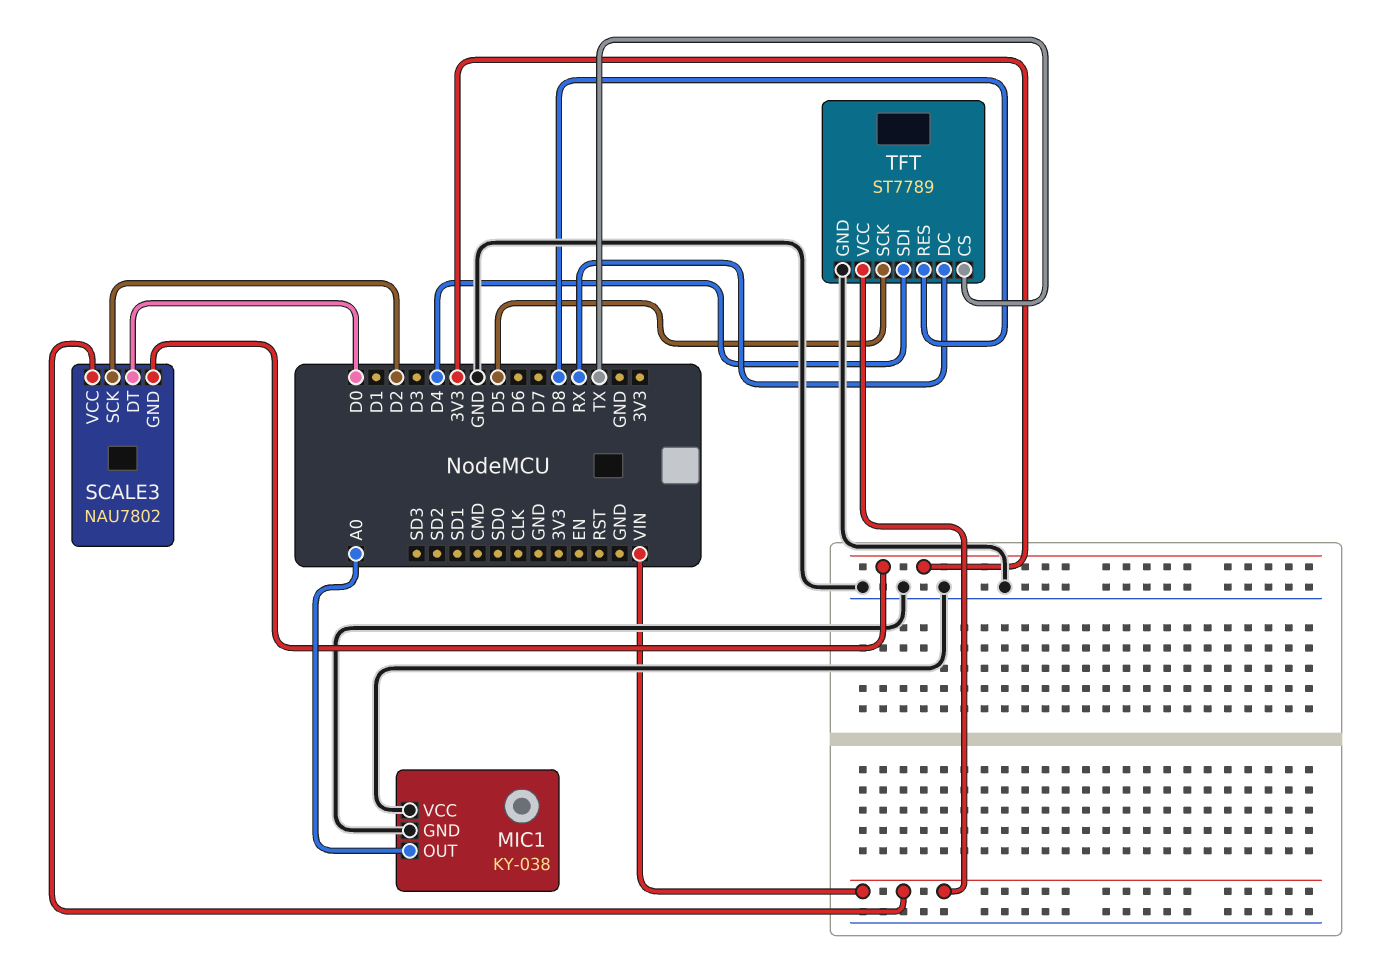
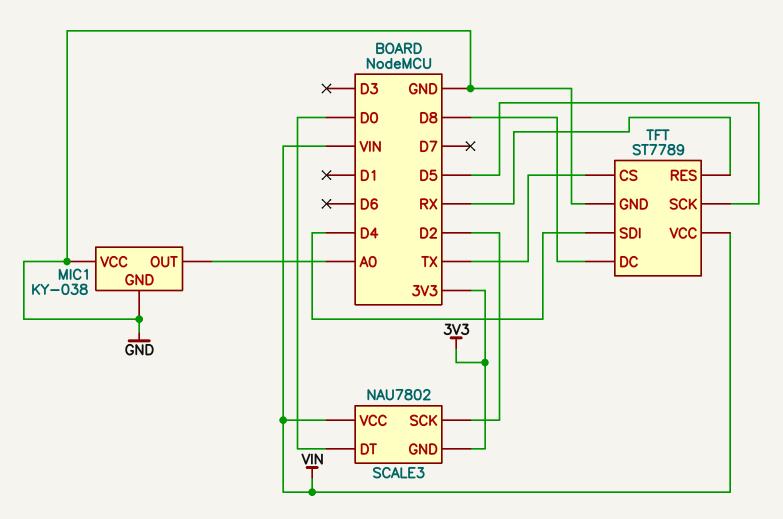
TFT pin DC: RX -> D8
TFT pin RES: D8 -> RX

